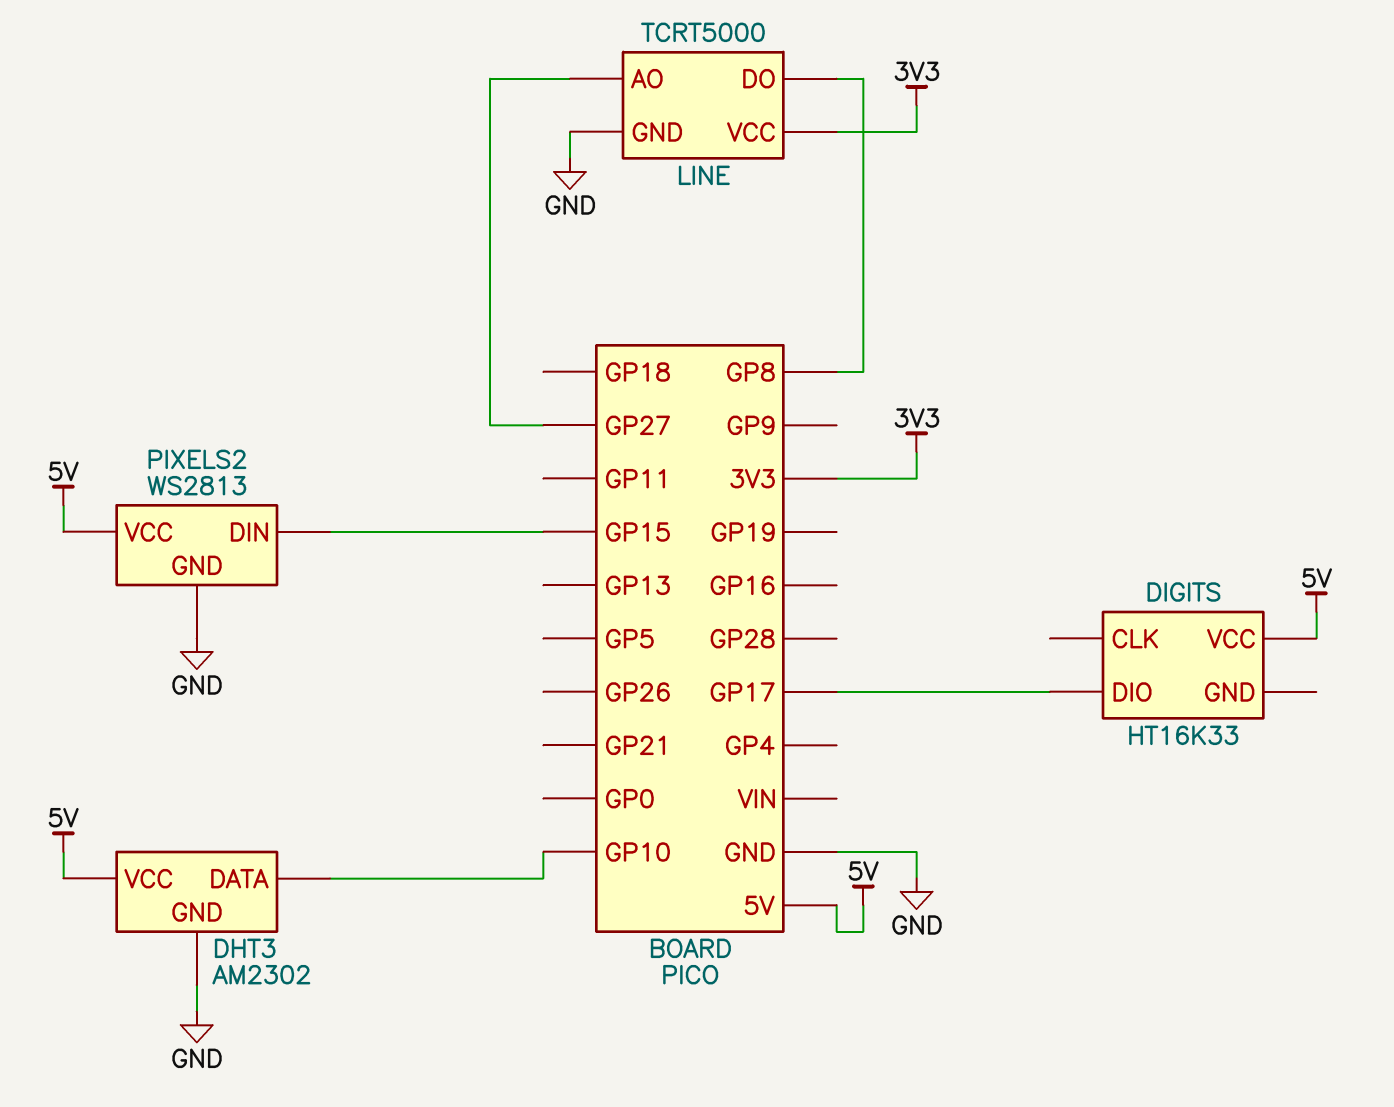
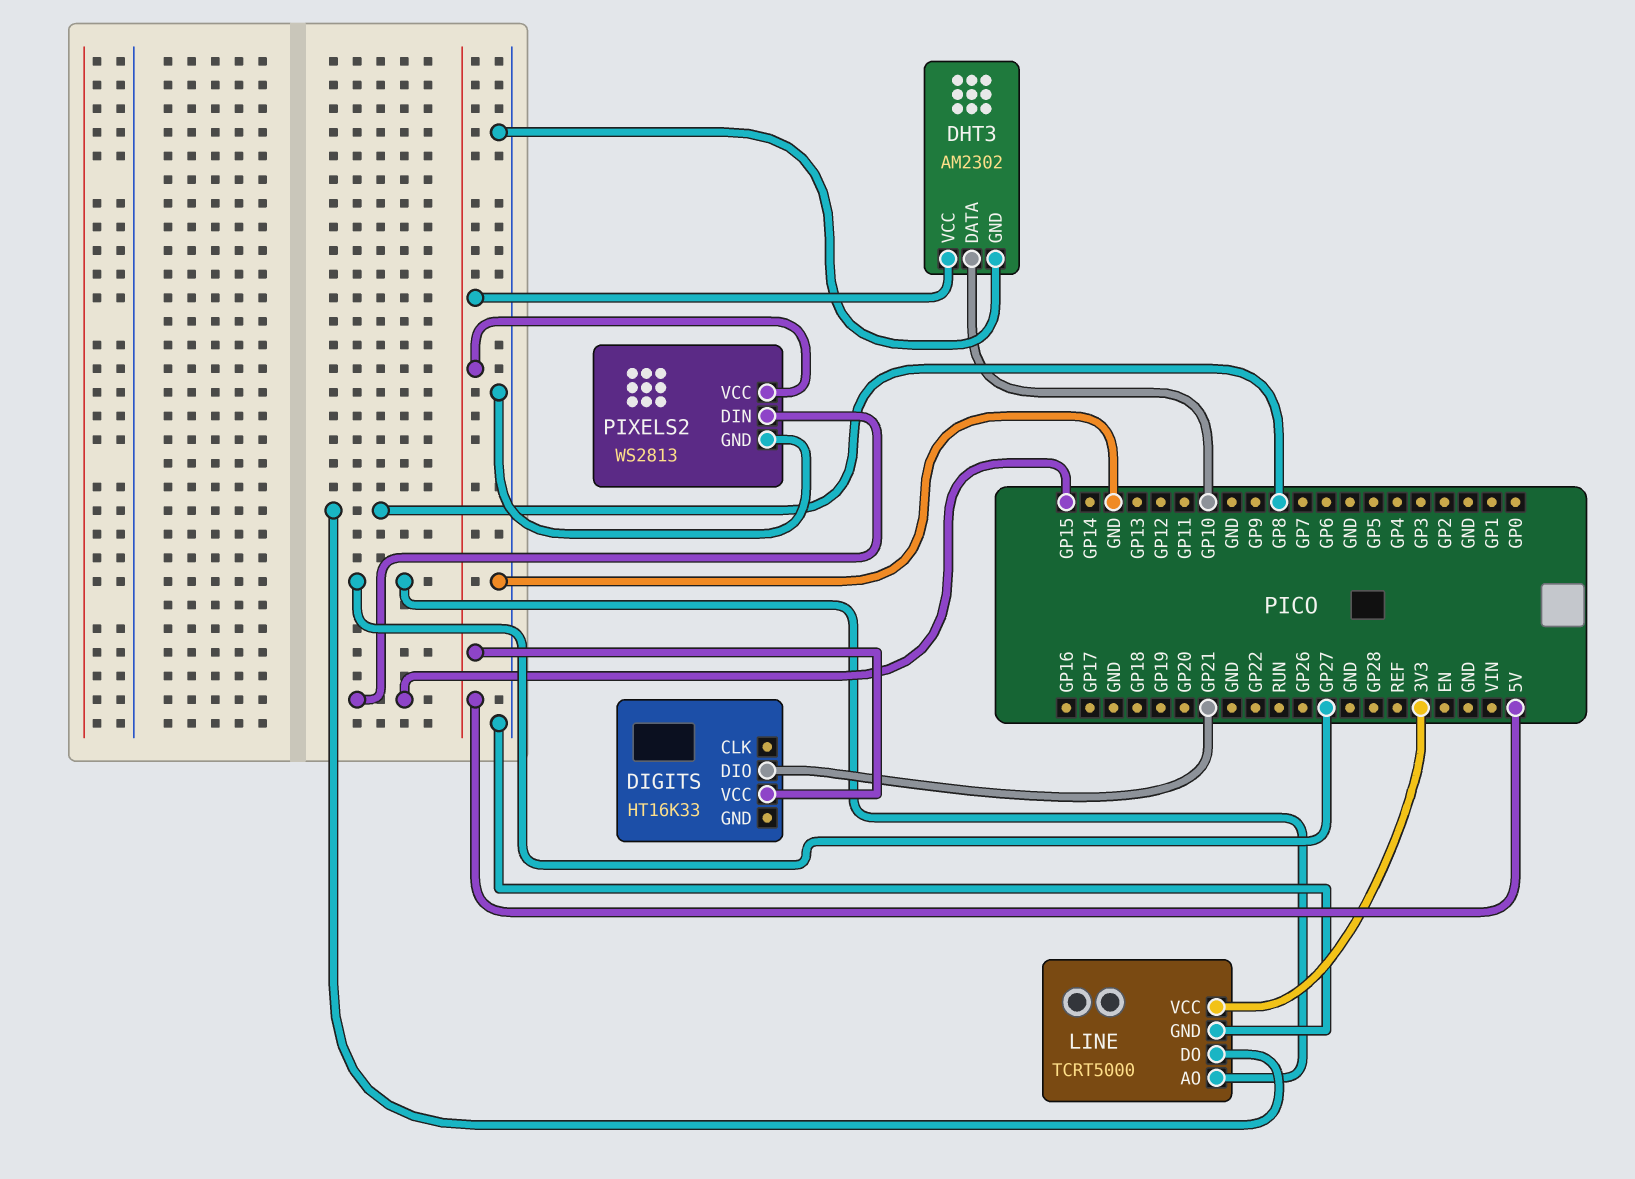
DIGITS pin DIO: GP17 -> GP21

